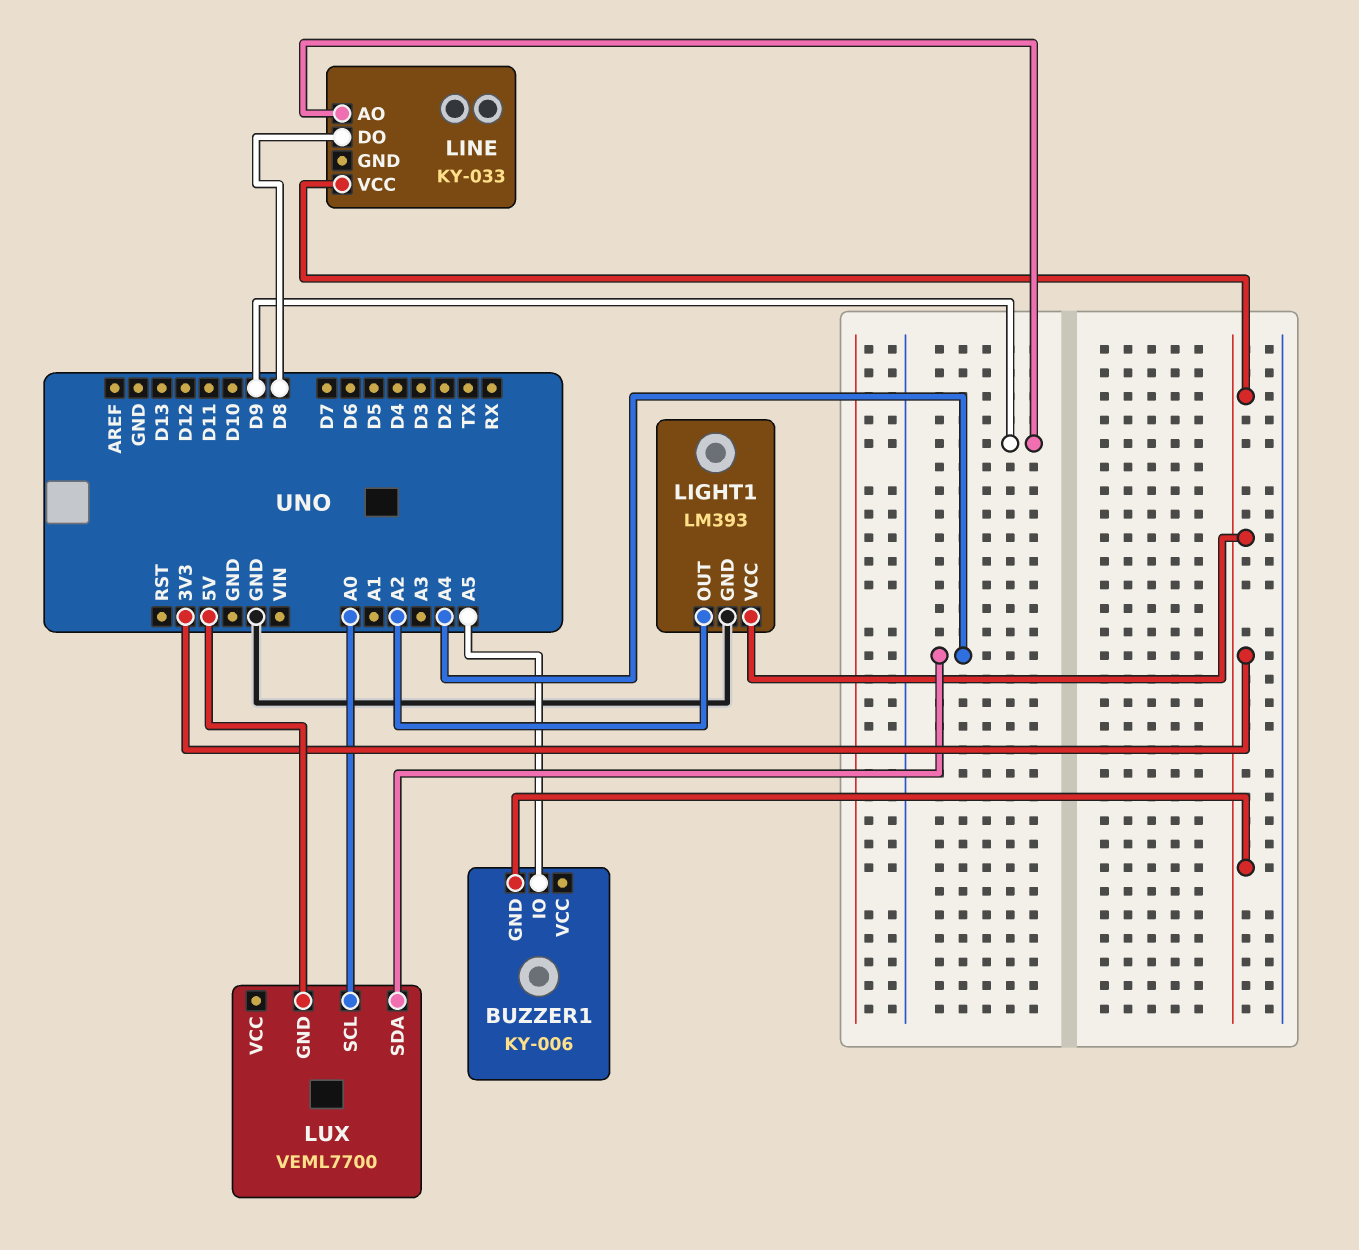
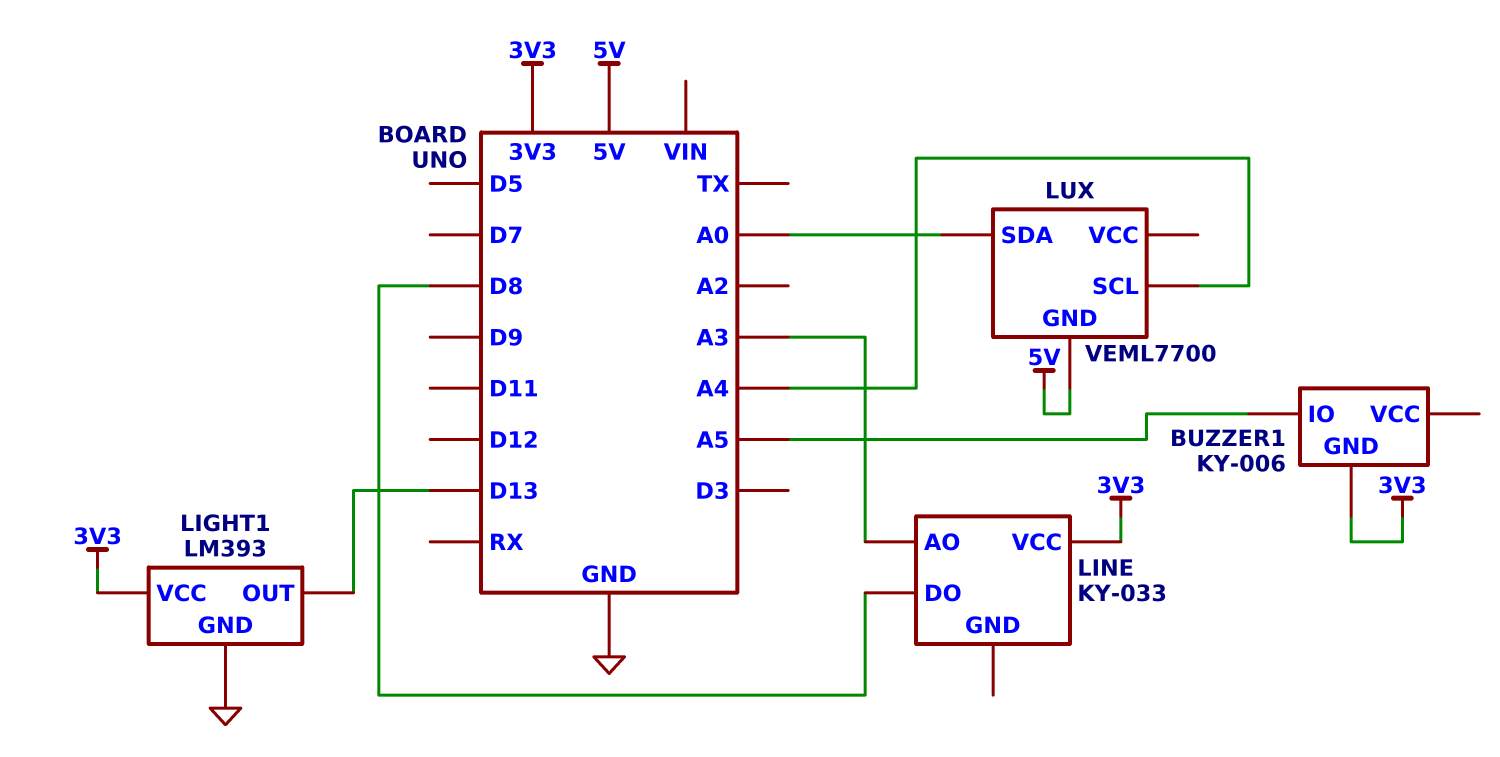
LIGHT1 pin OUT: A2 -> D13
LINE pin AO: D9 -> A3
LUX pin SCL: A0 -> A4
LUX pin SDA: A4 -> A0

